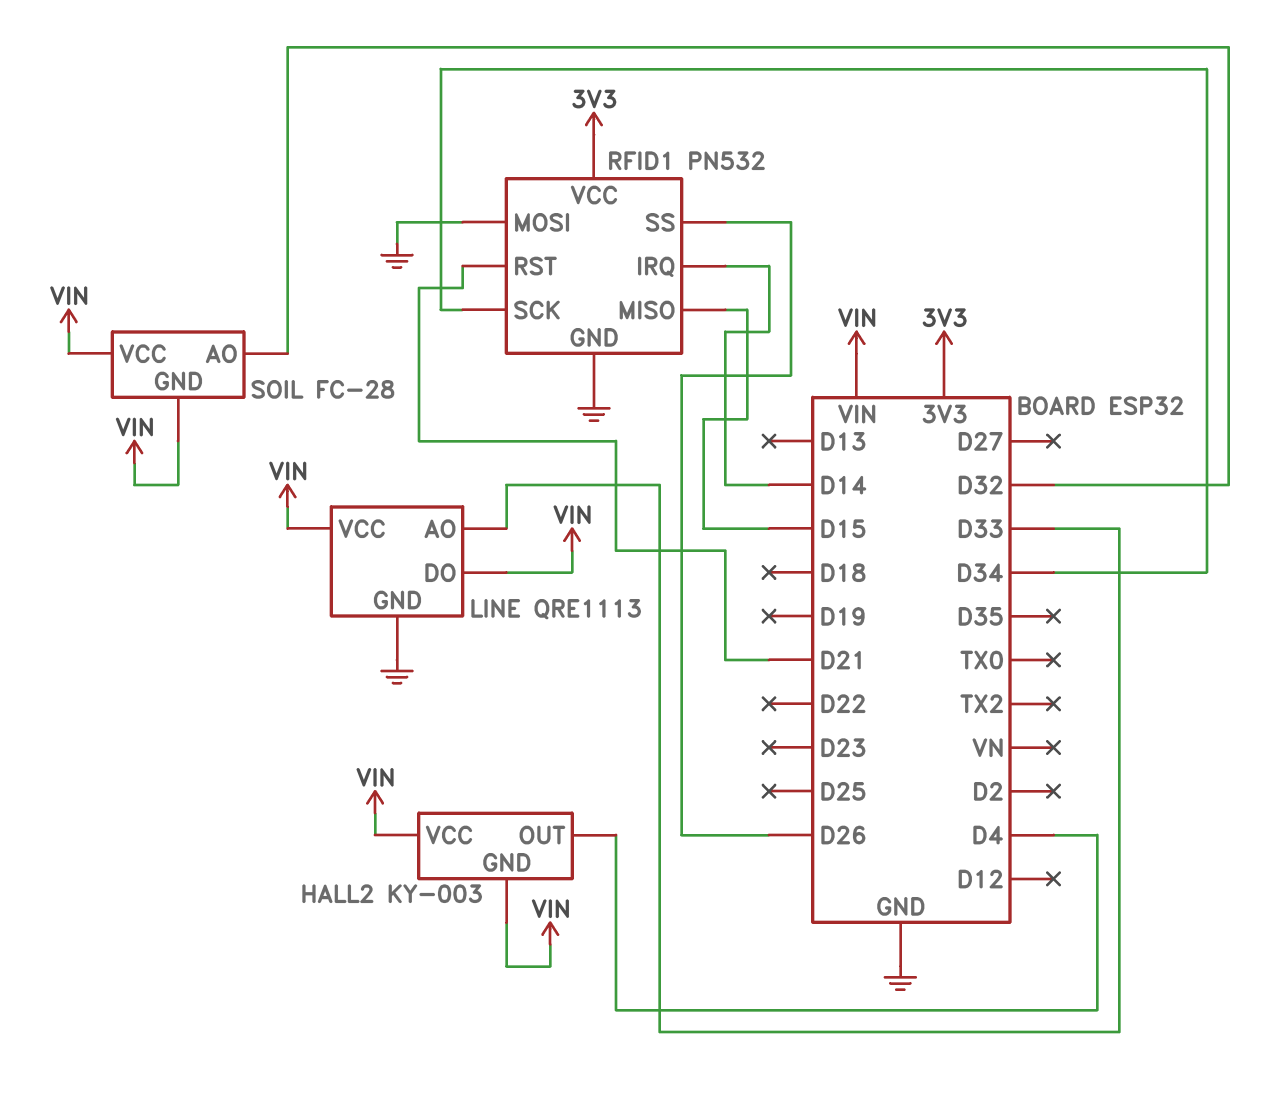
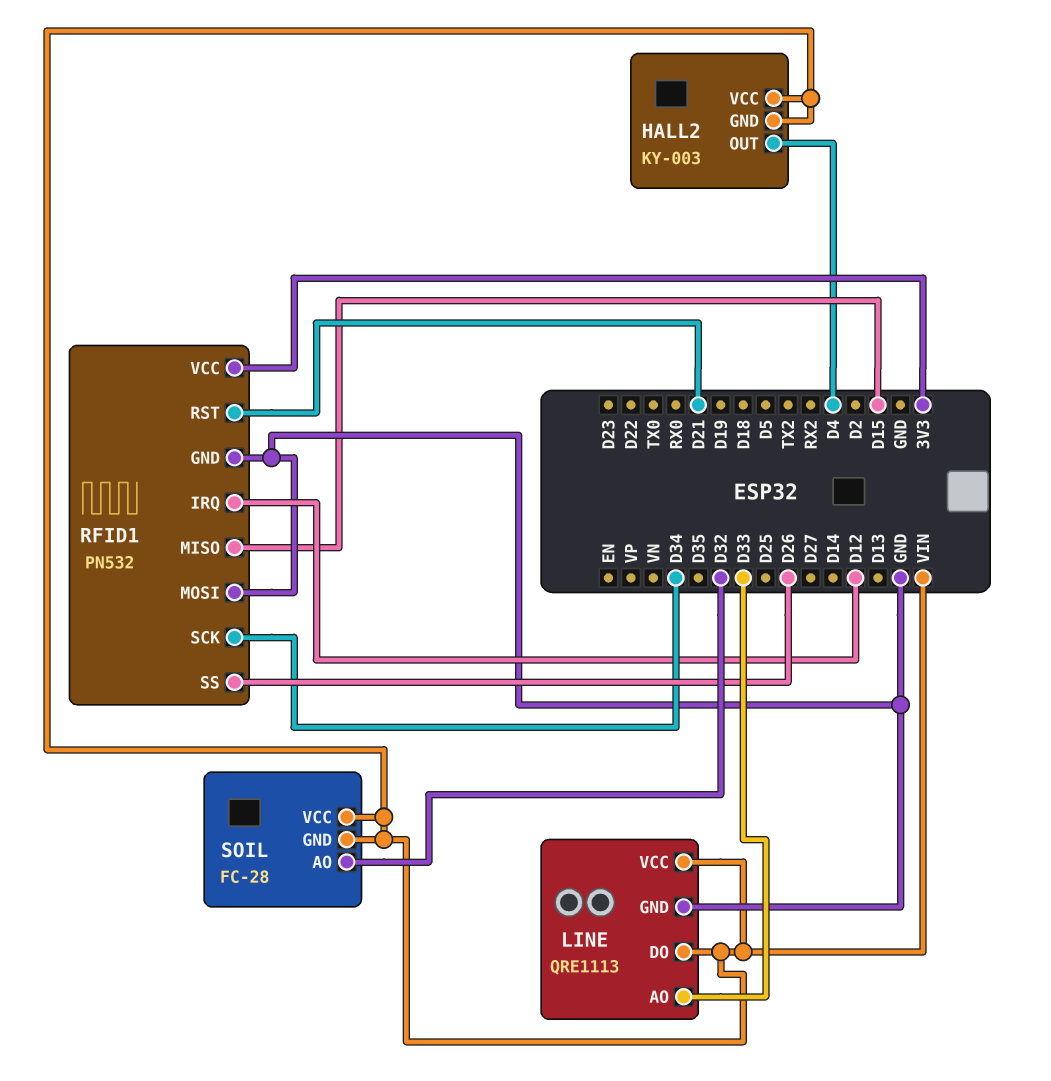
RFID1 pin IRQ: D14 -> D12

